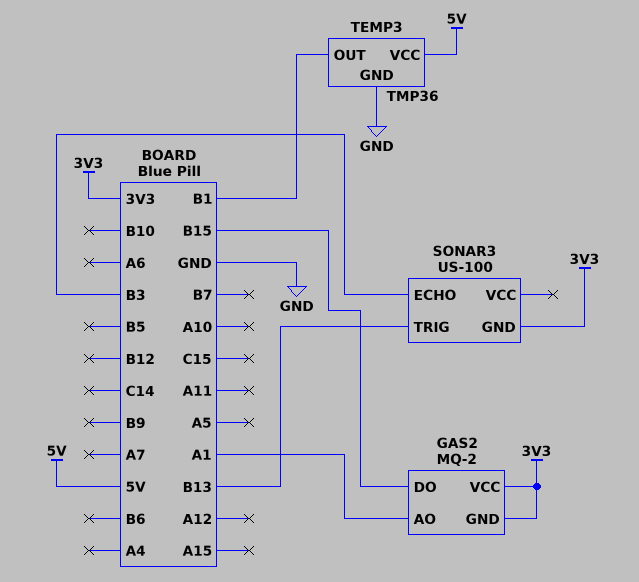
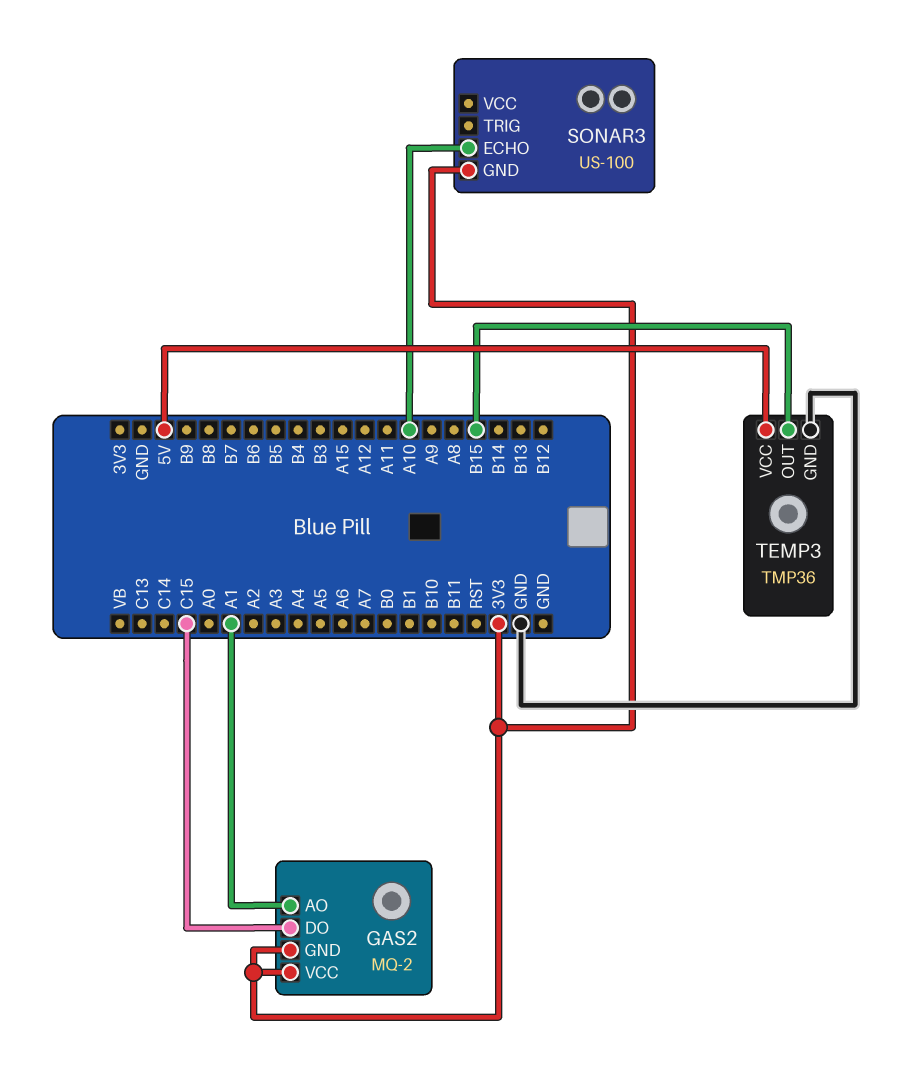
GAS2 pin DO: B15 -> C15
SONAR3 pin ECHO: B3 -> A10
SONAR3 pin TRIG: B13 -> none
TEMP3 pin OUT: B1 -> B15

